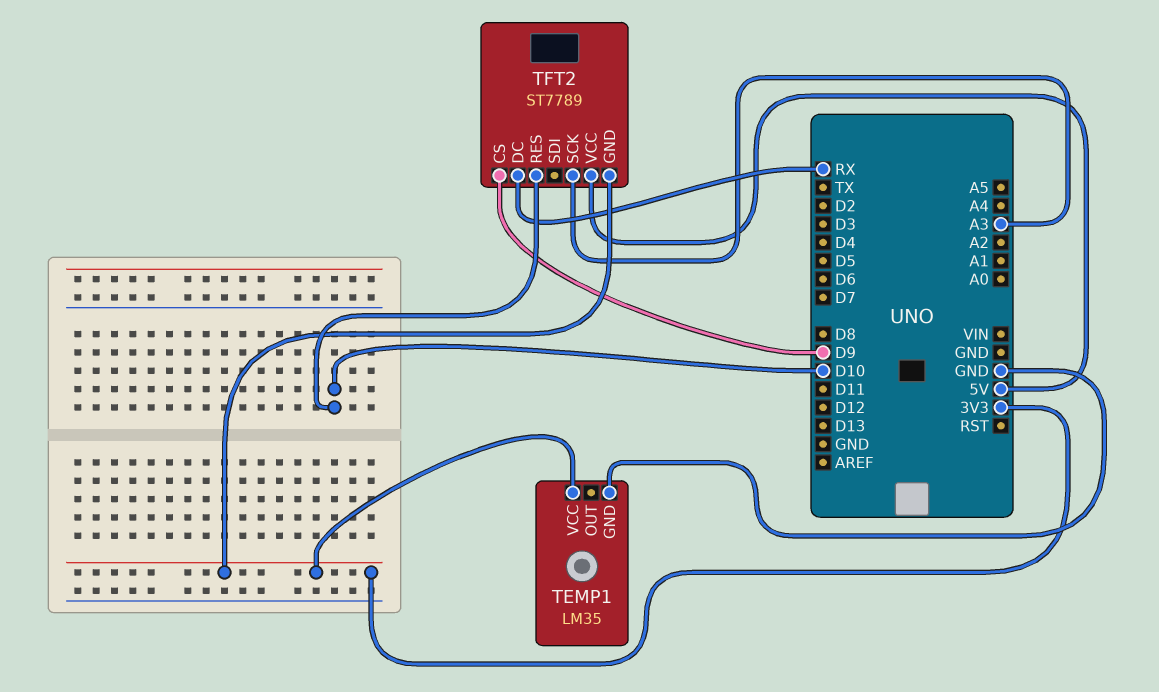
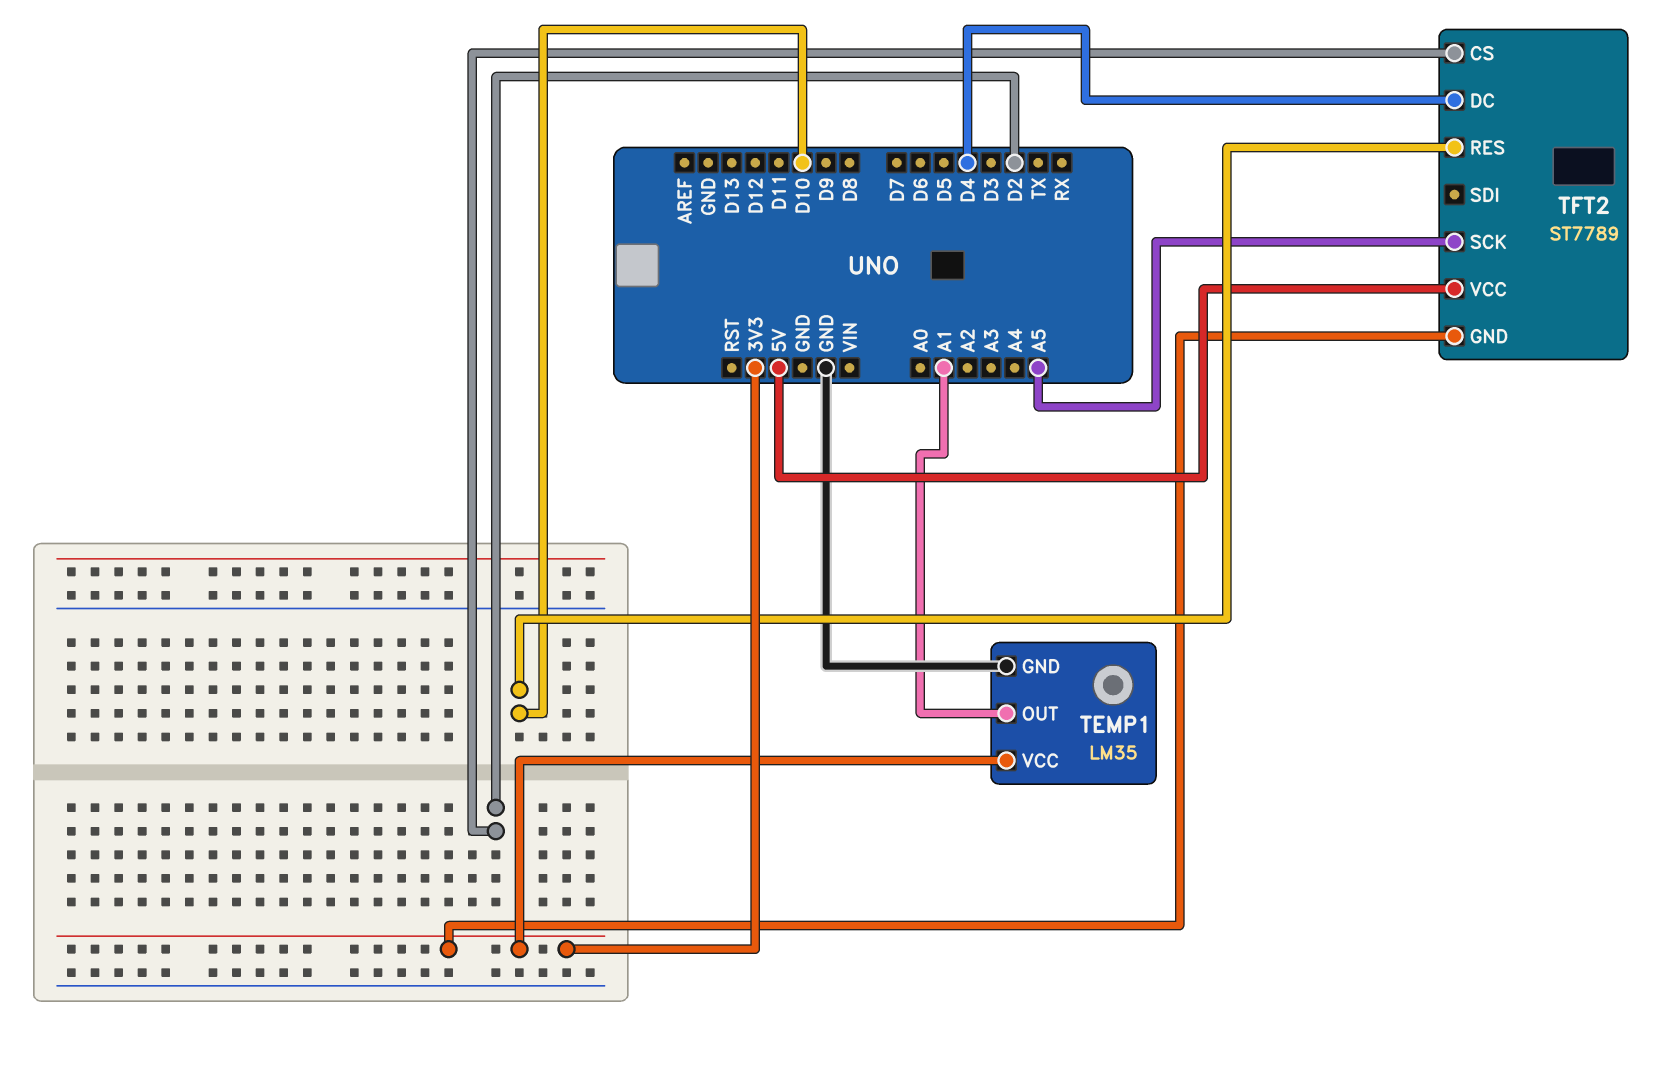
TEMP1 pin OUT: none -> A1
TFT2 pin CS: D9 -> D2
TFT2 pin DC: RX -> D4
TFT2 pin SCK: A3 -> A5

